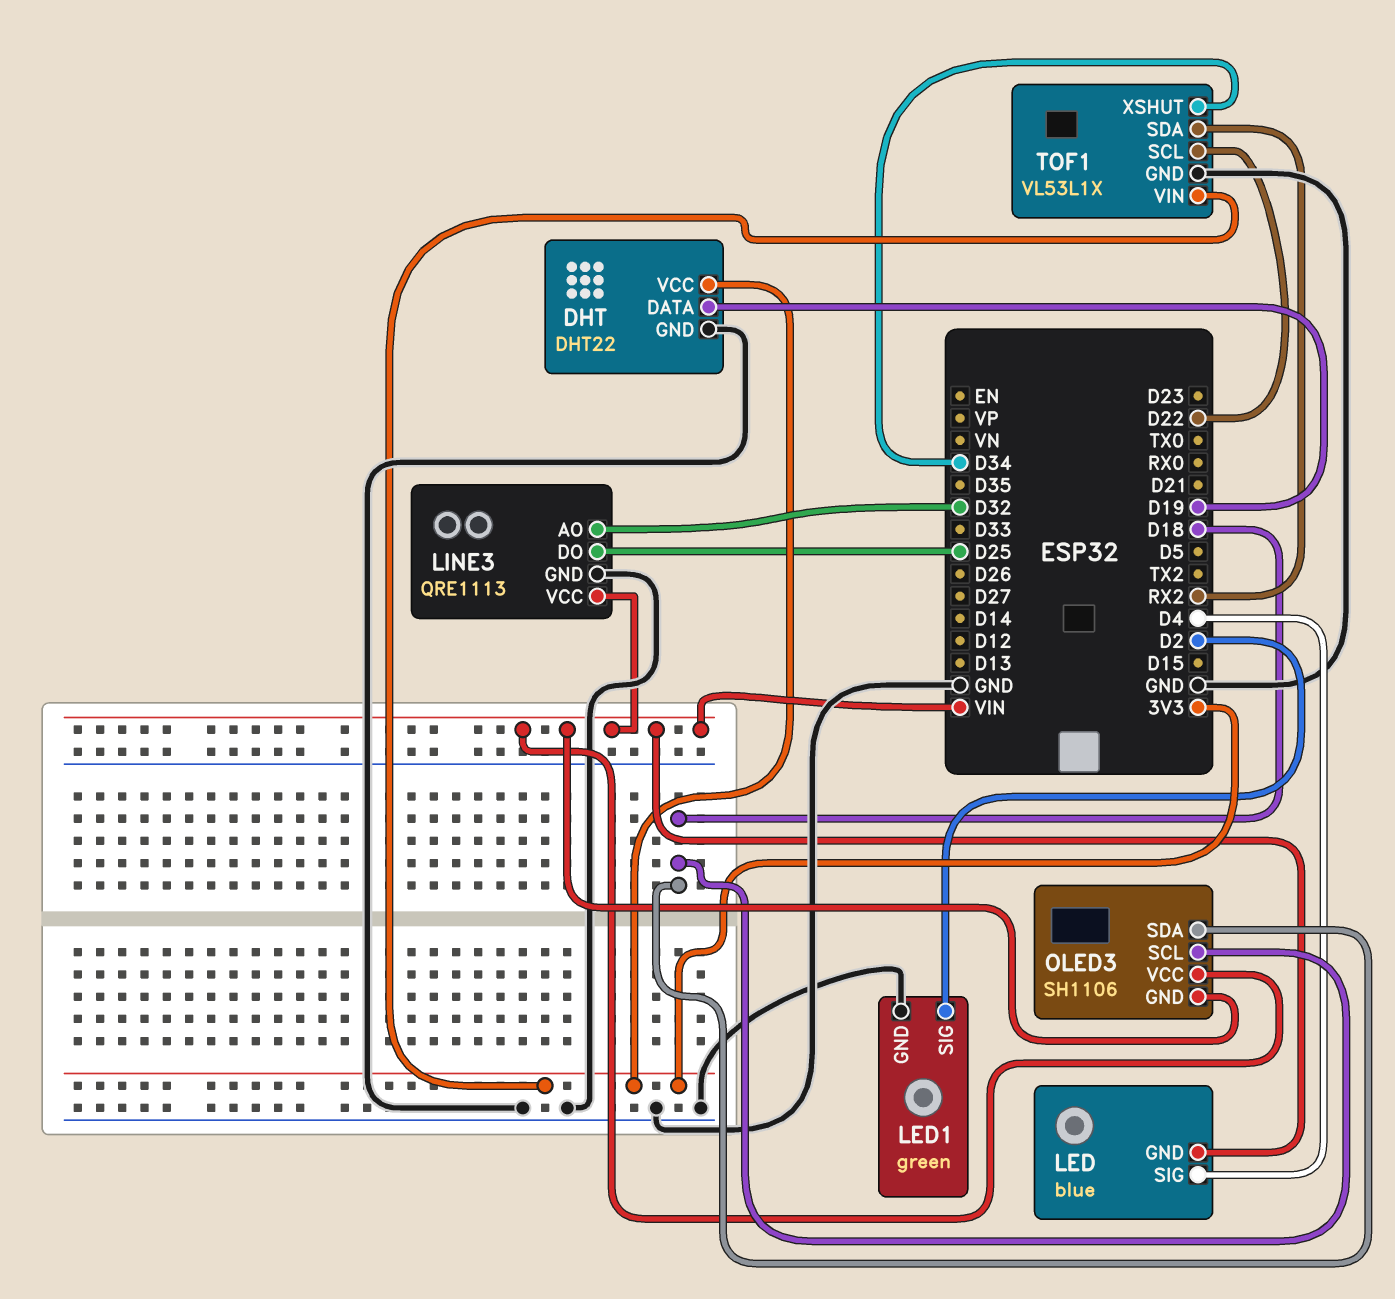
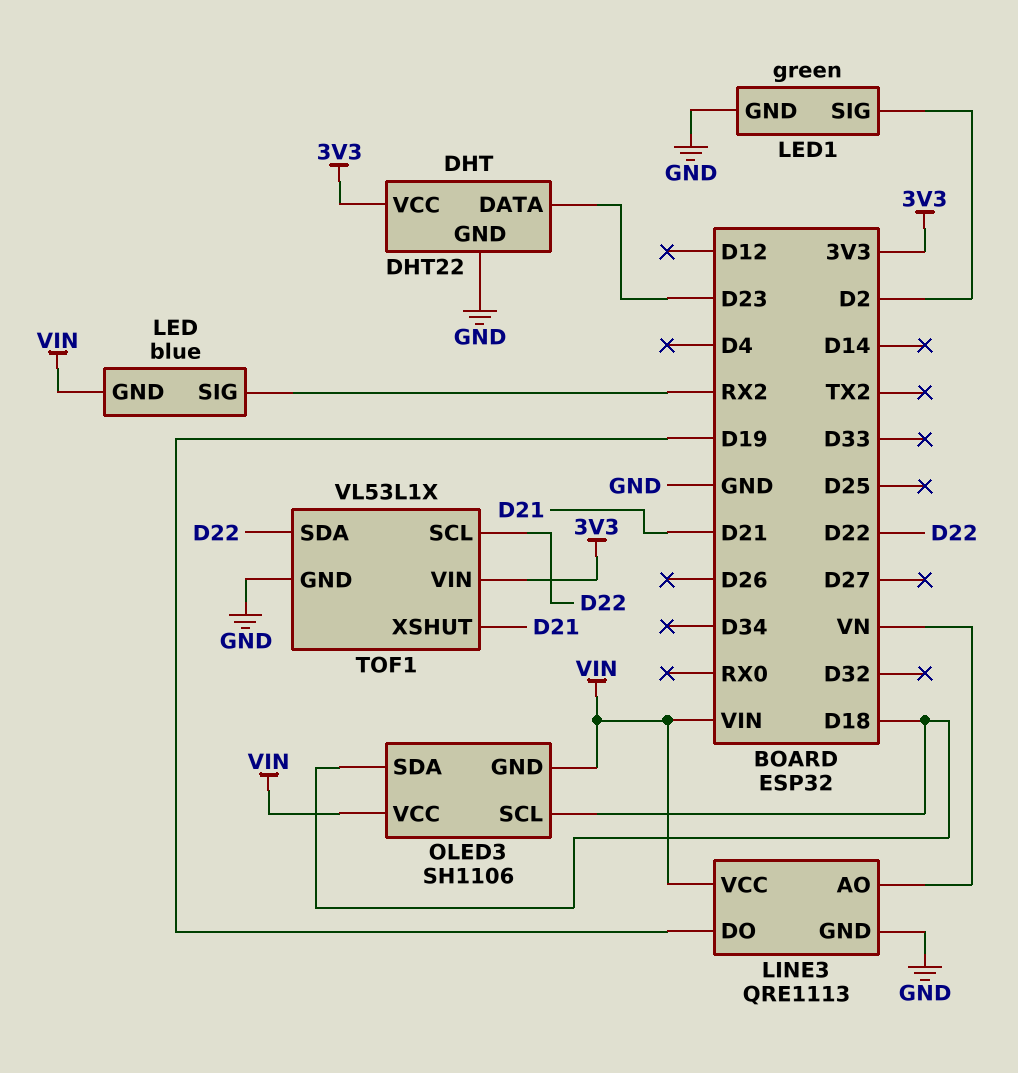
DHT pin DATA: D19 -> D23
LED pin SIG: D4 -> RX2
LINE3 pin AO: D32 -> VN
LINE3 pin DO: D25 -> D19
TOF1 pin SDA: RX2 -> D22
TOF1 pin XSHUT: D34 -> D21

